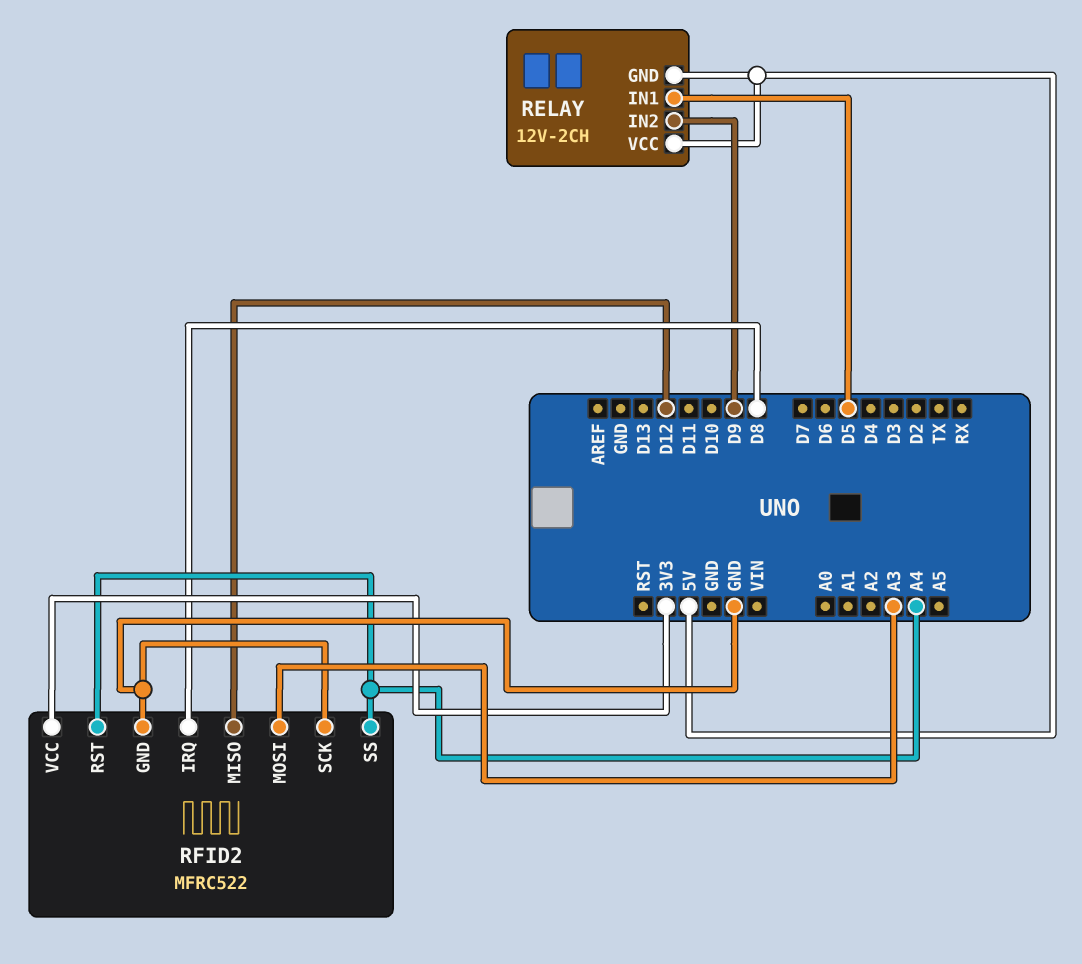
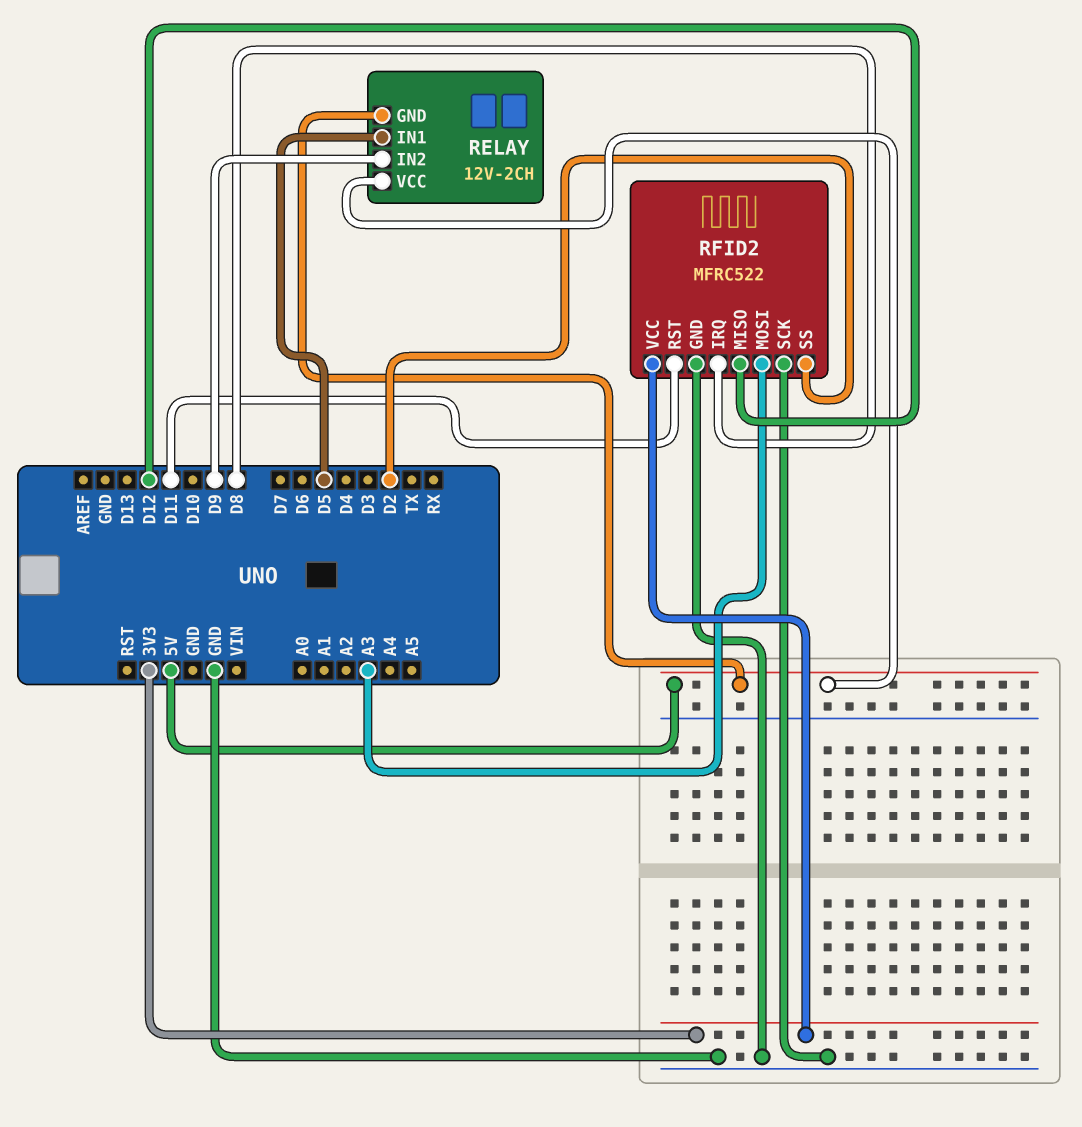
RFID2 pin RST: A4 -> D11
RFID2 pin SS: A4 -> D2

